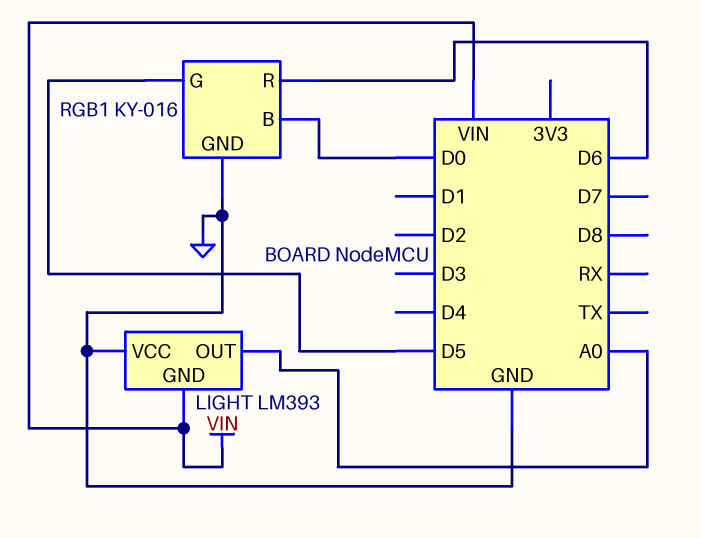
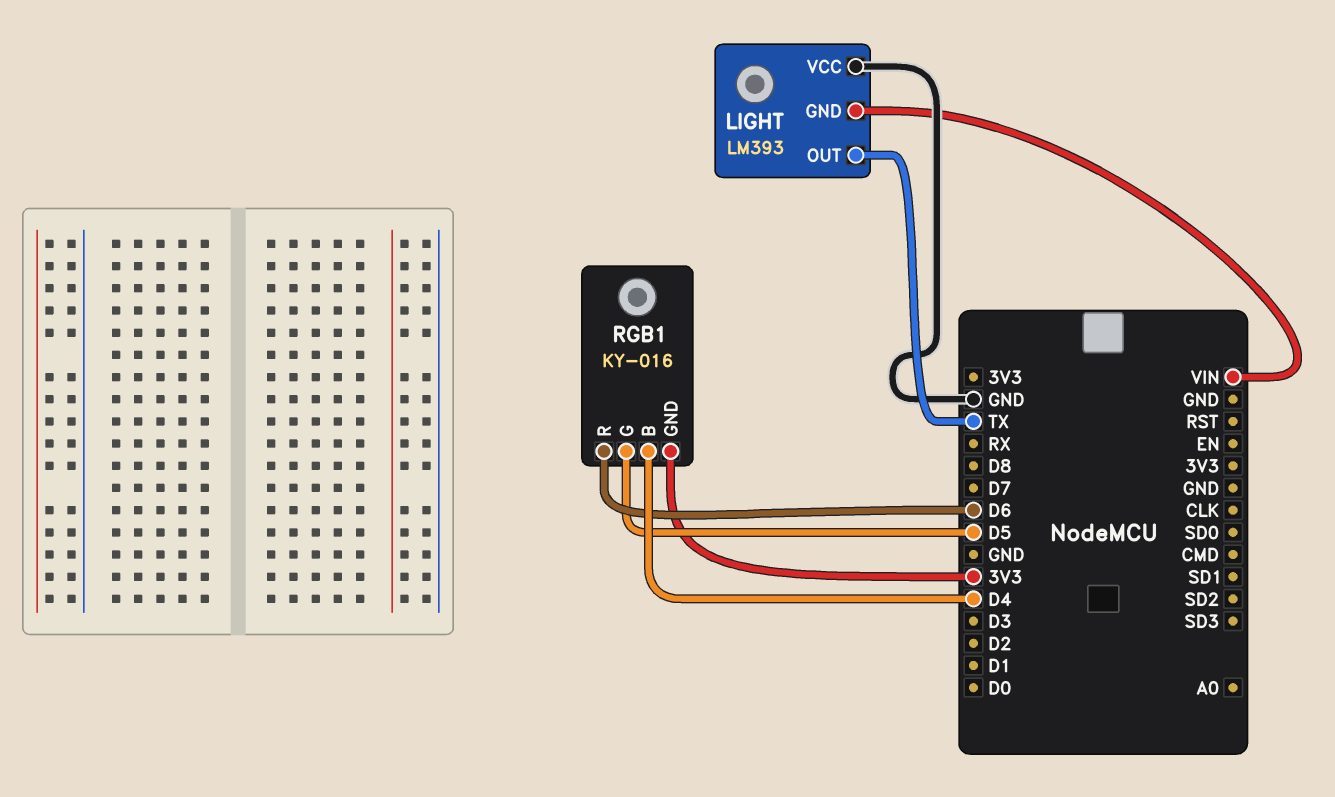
LIGHT pin OUT: A0 -> TX
RGB1 pin B: D0 -> D4
RGB1 pin GND: GND -> 3V3

